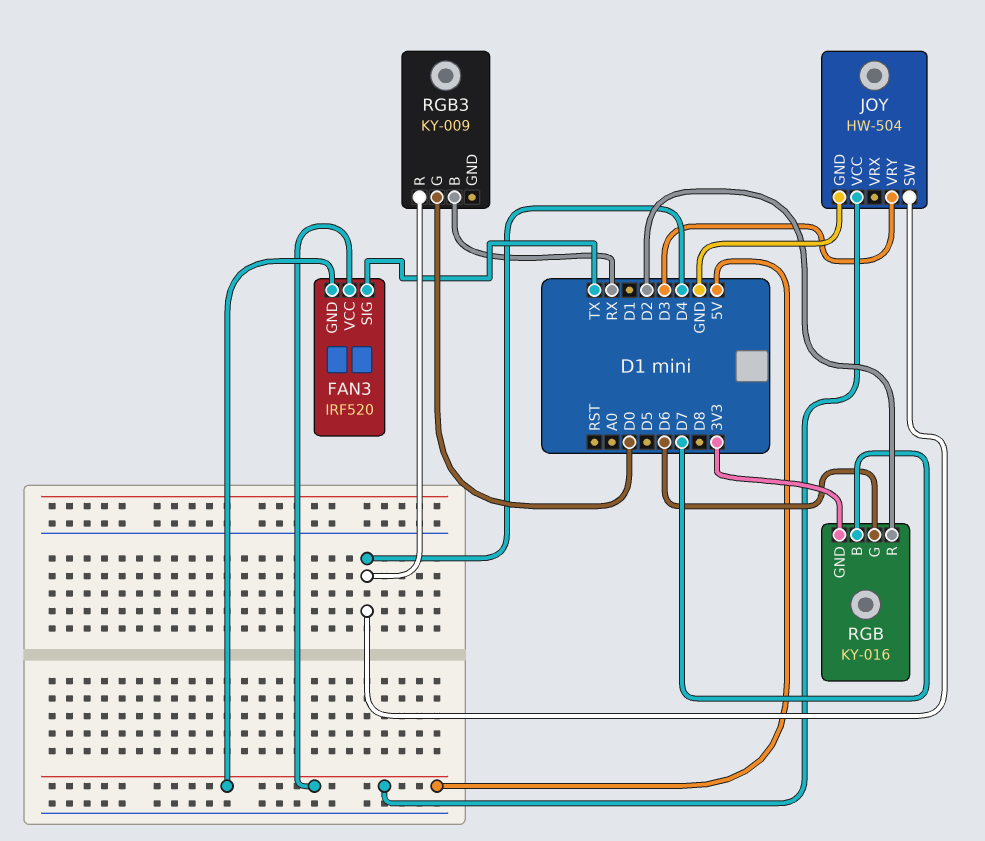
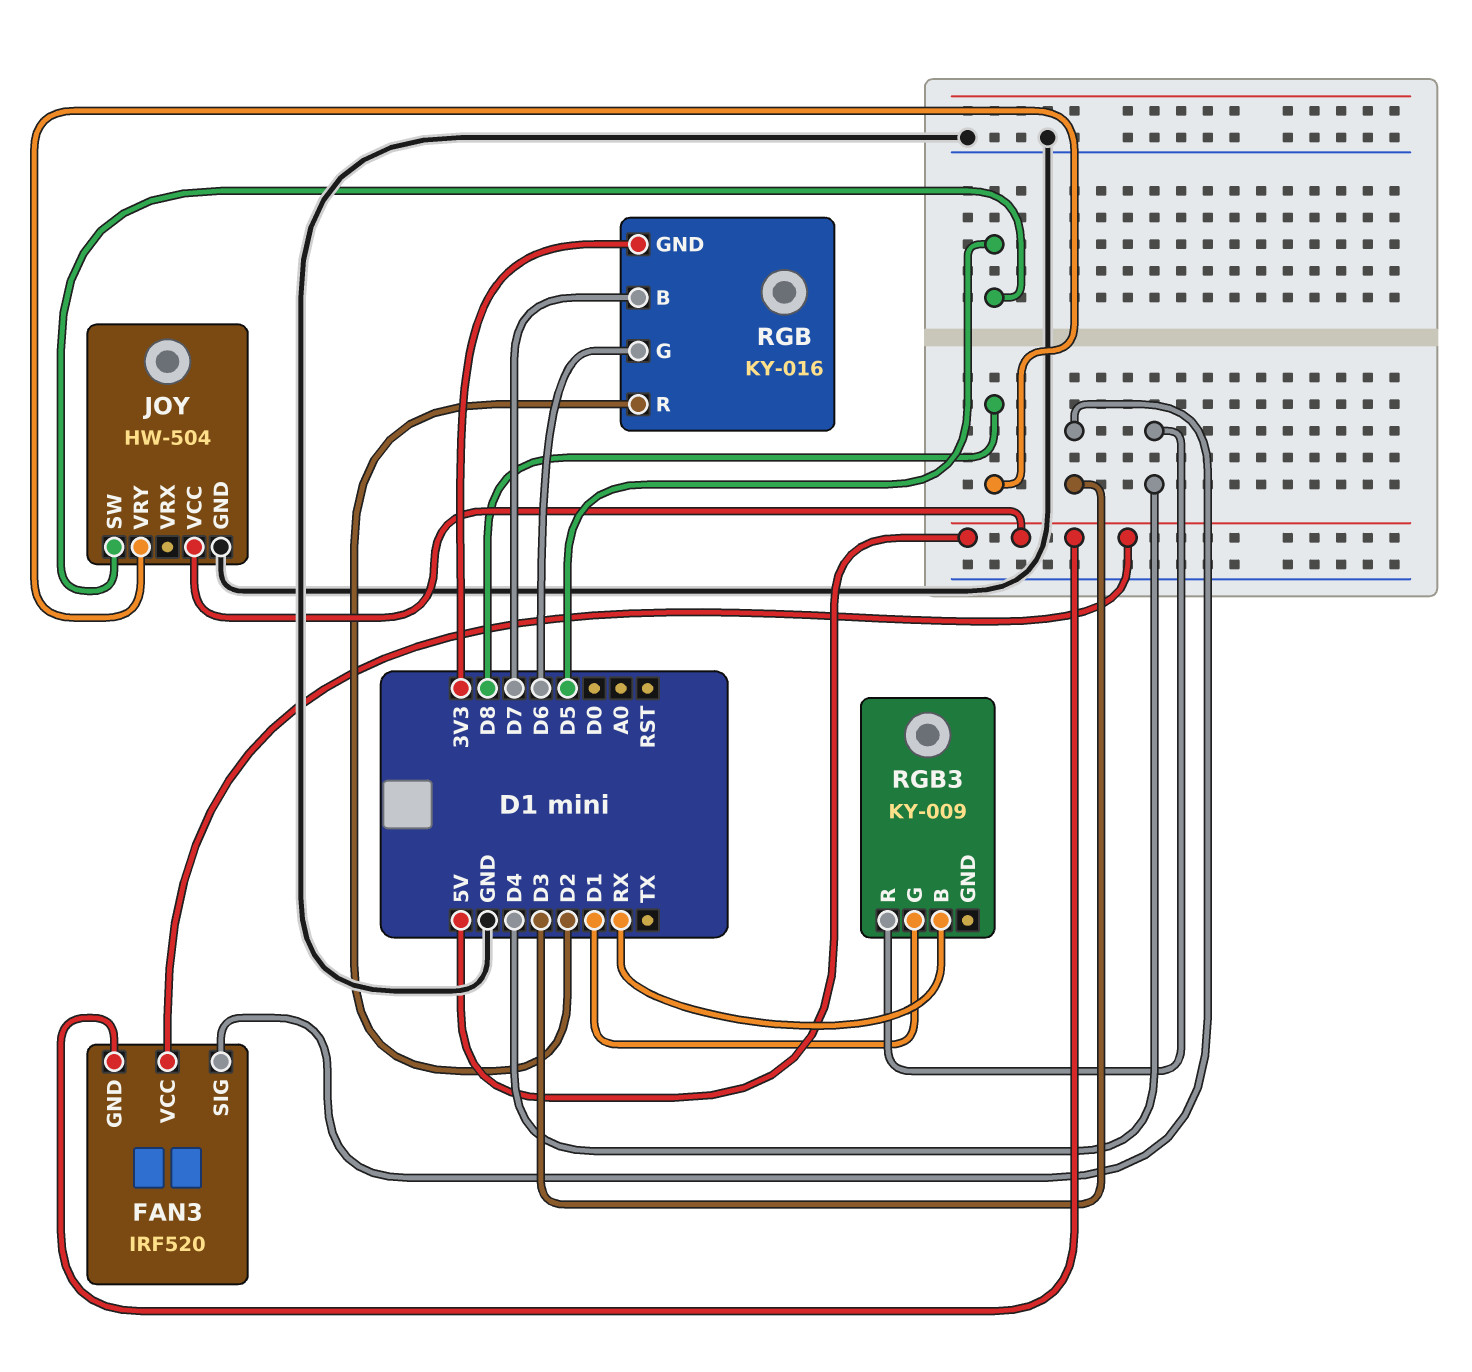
FAN3 pin SIG: TX -> D3
JOY pin SW: D4 -> D5
JOY pin VRY: D3 -> D8
RGB3 pin G: D0 -> D1

